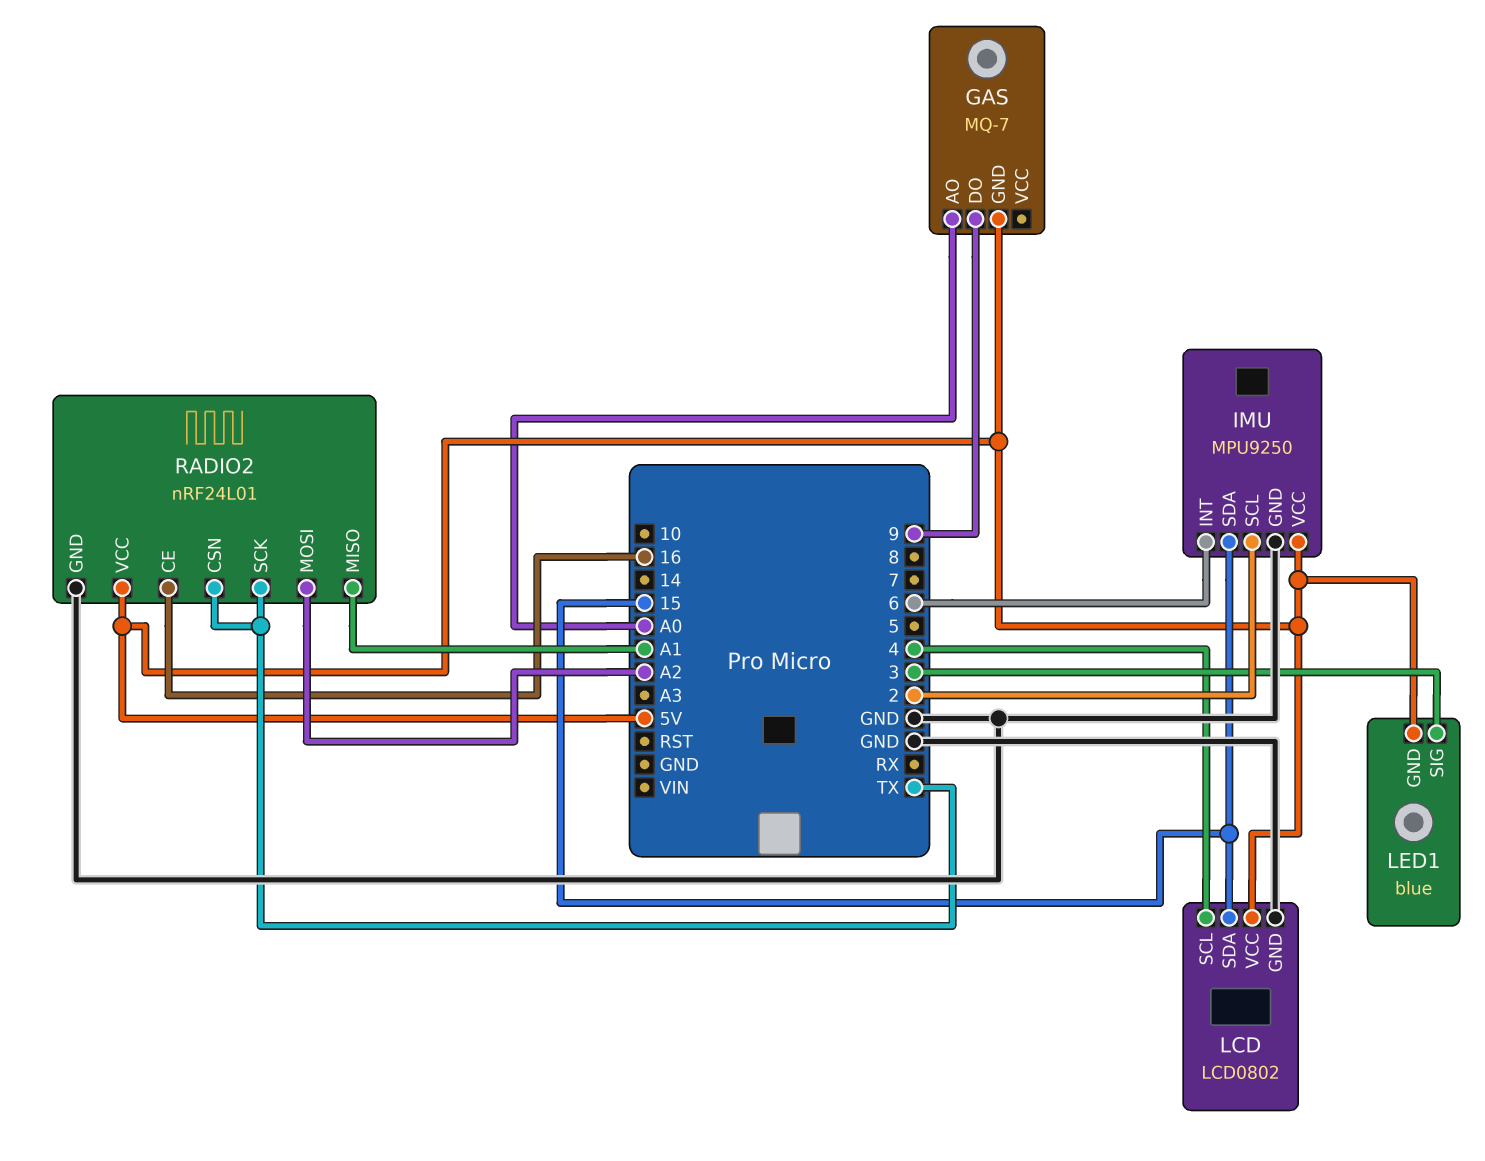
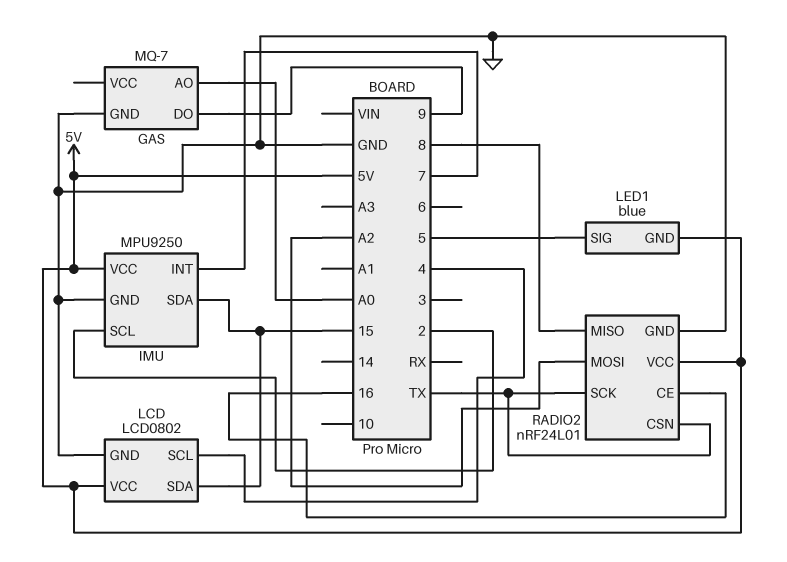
GAS pin GND: 5V -> GND
IMU pin INT: 6 -> 7
LED1 pin SIG: 3 -> 5
RADIO2 pin MISO: A1 -> 8

